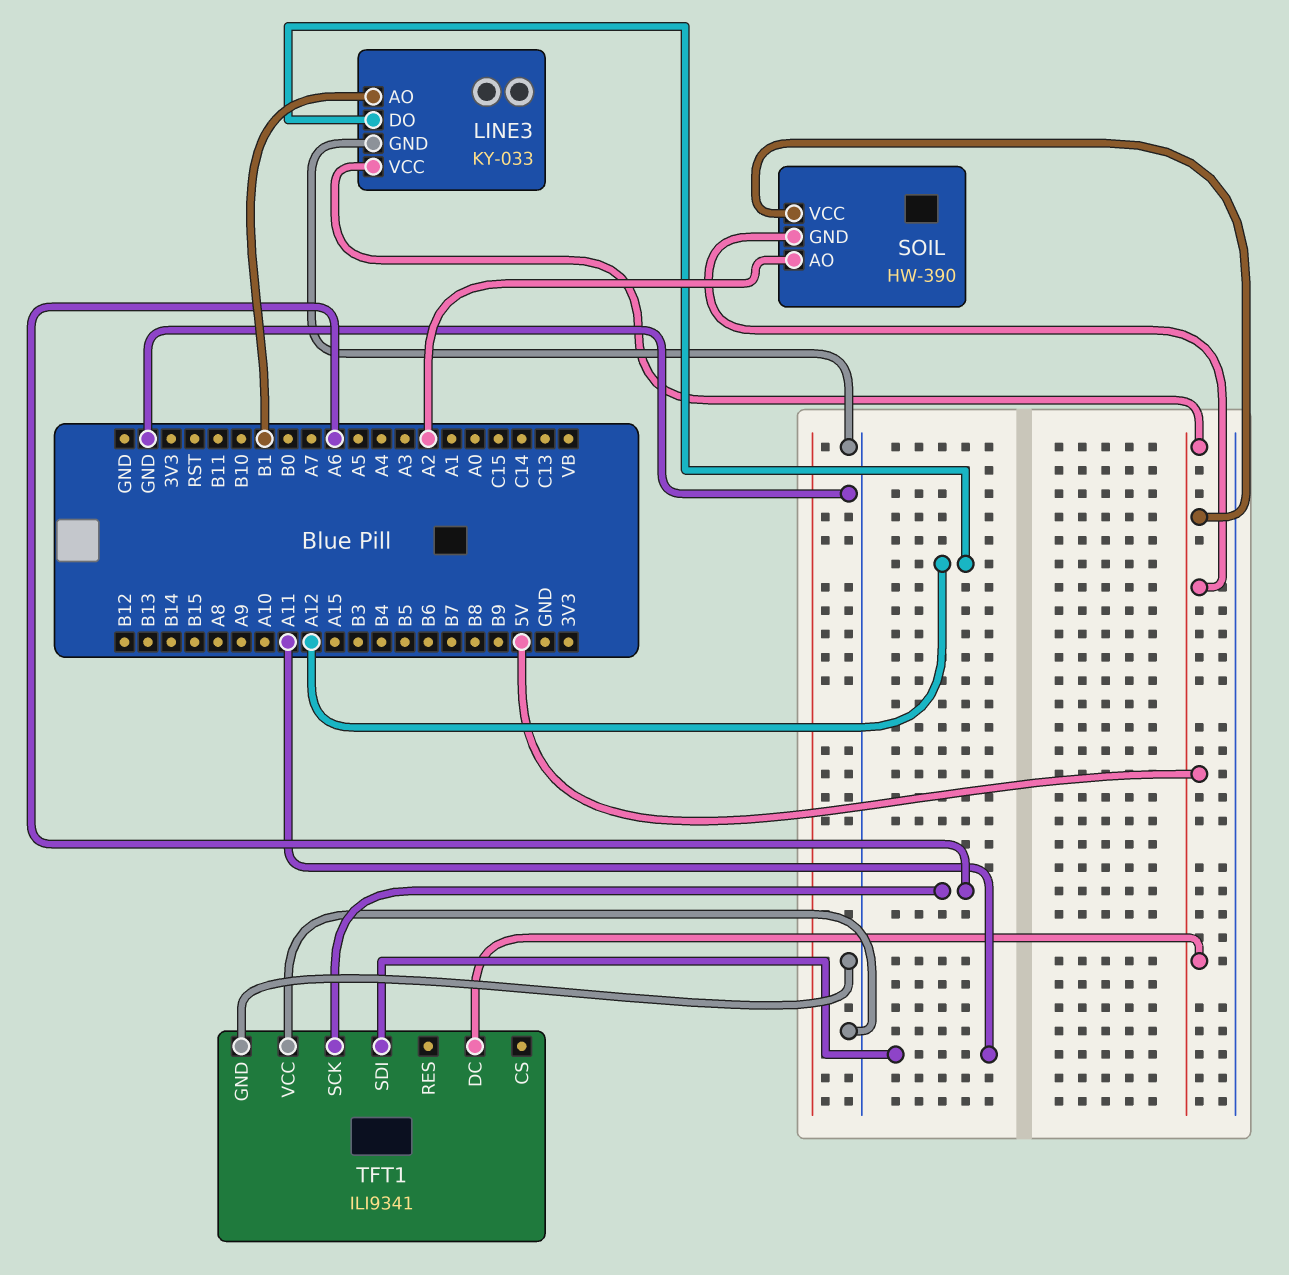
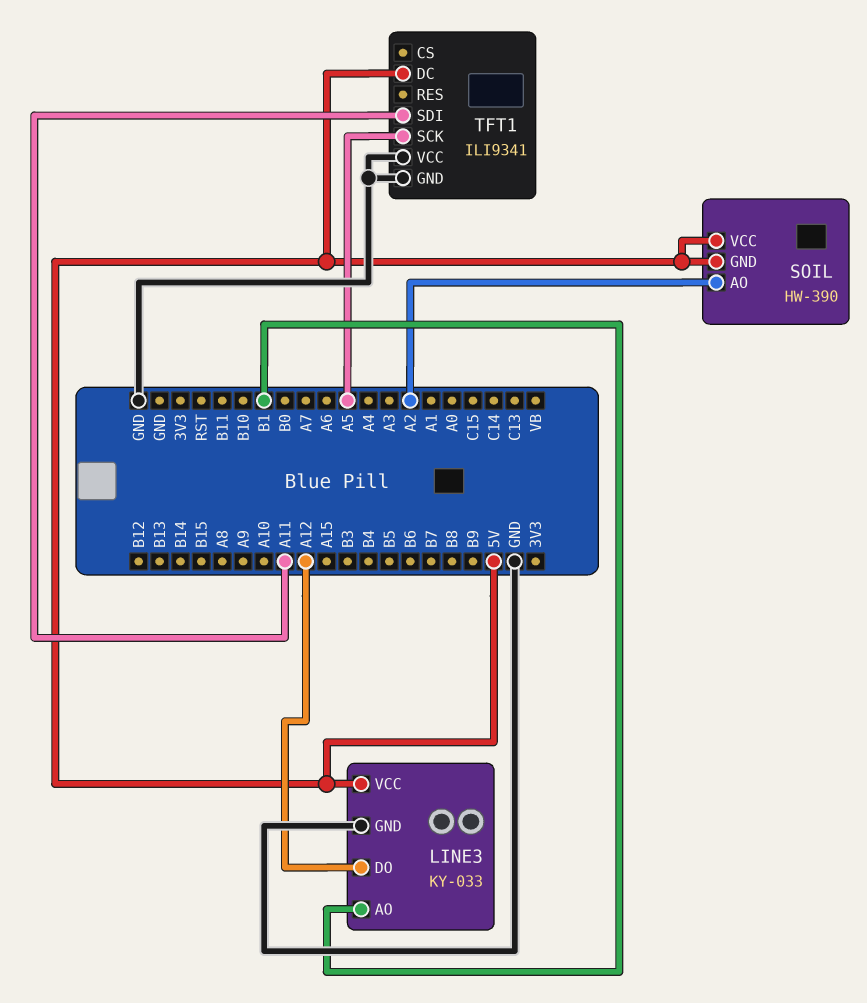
TFT1 pin SCK: A6 -> A5

